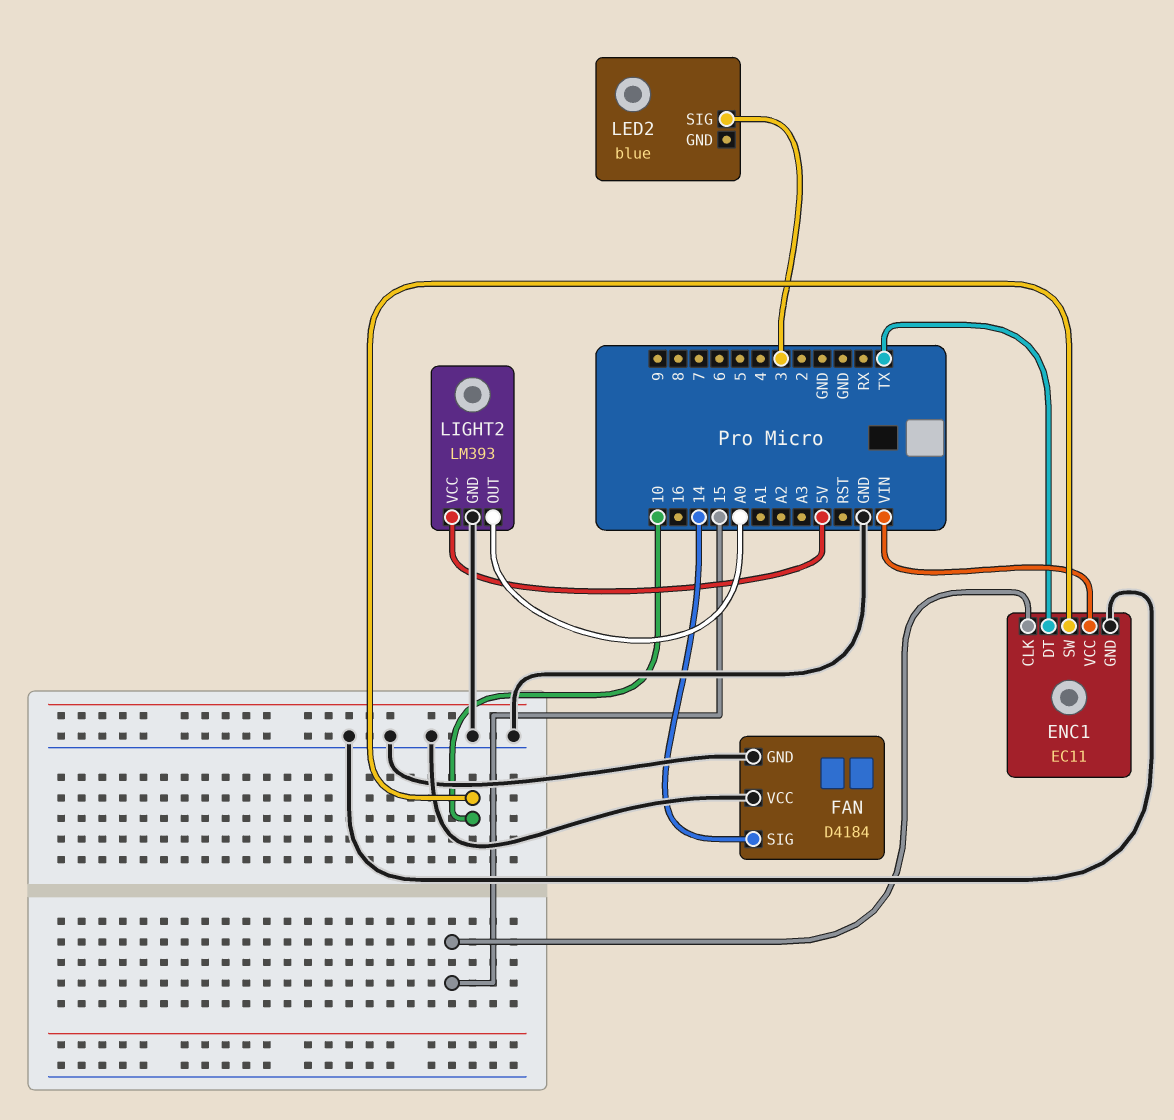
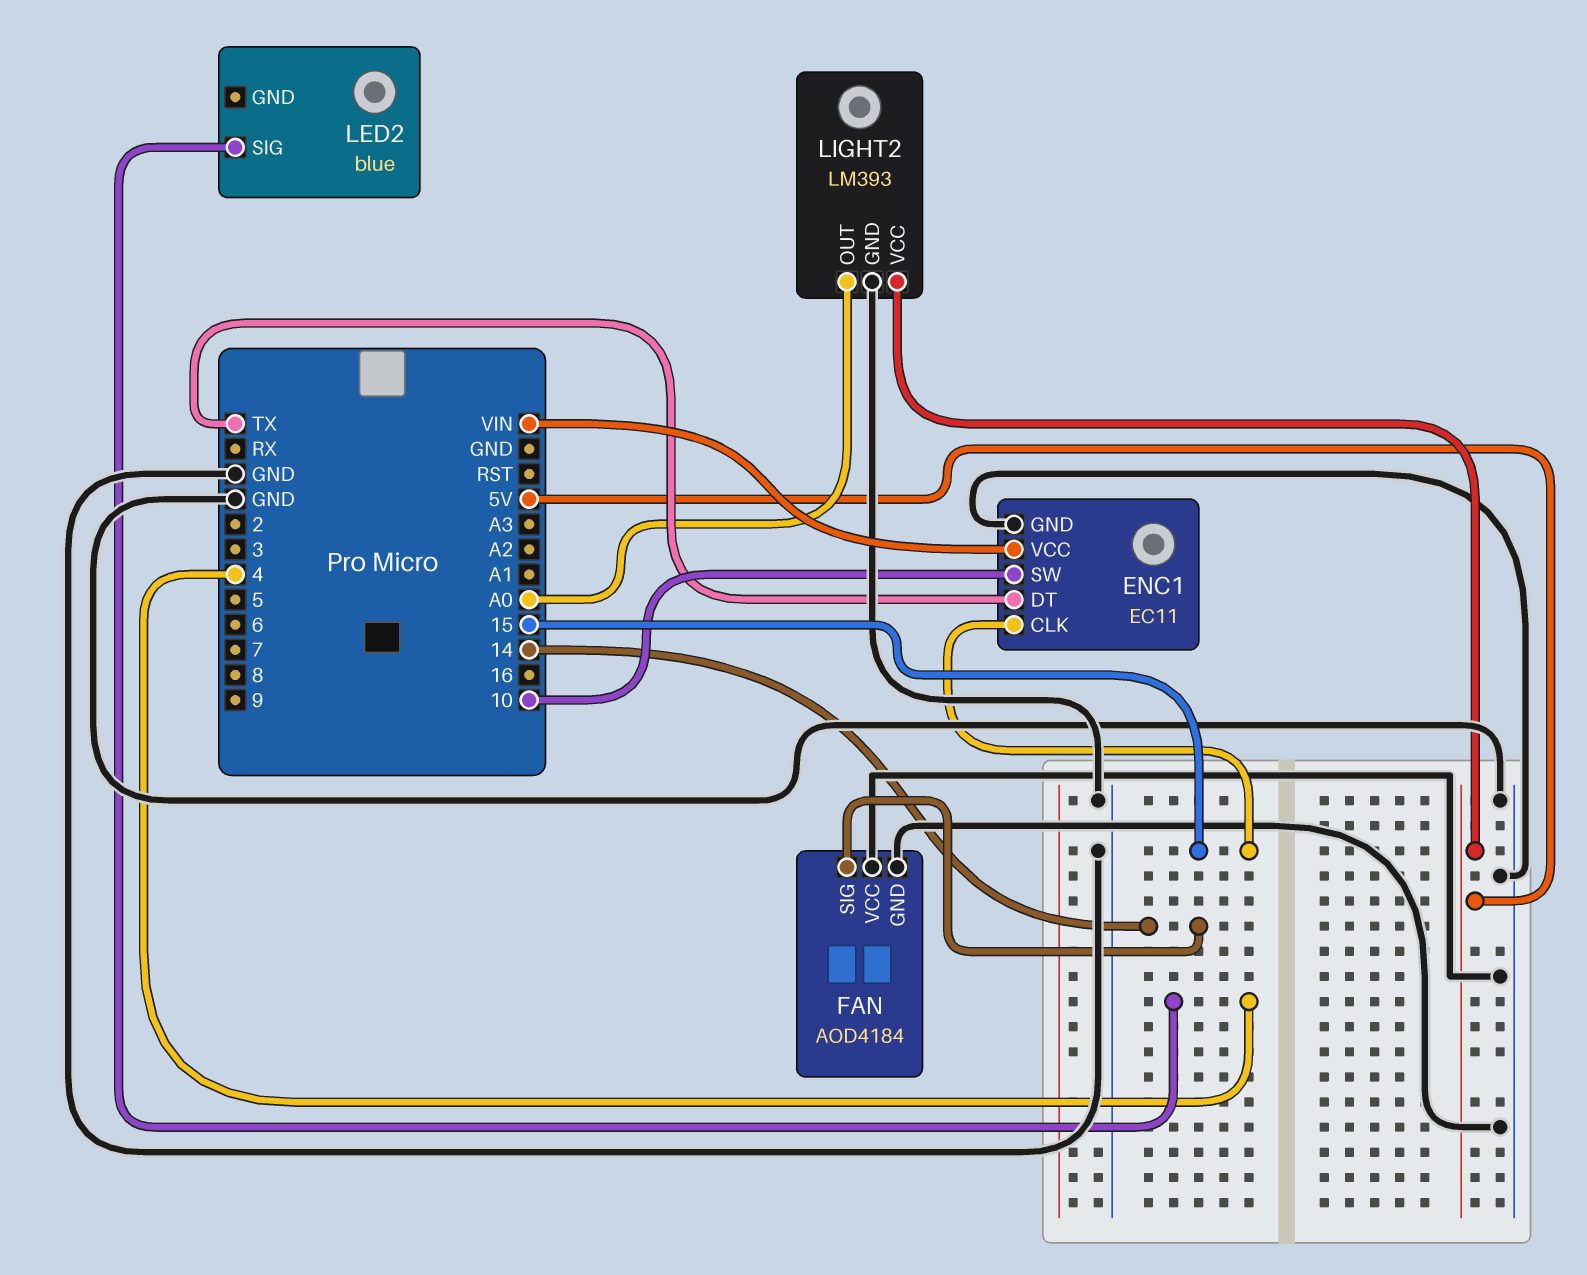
FAN: D4184 -> AOD4184
LED2 pin SIG: 3 -> 4

